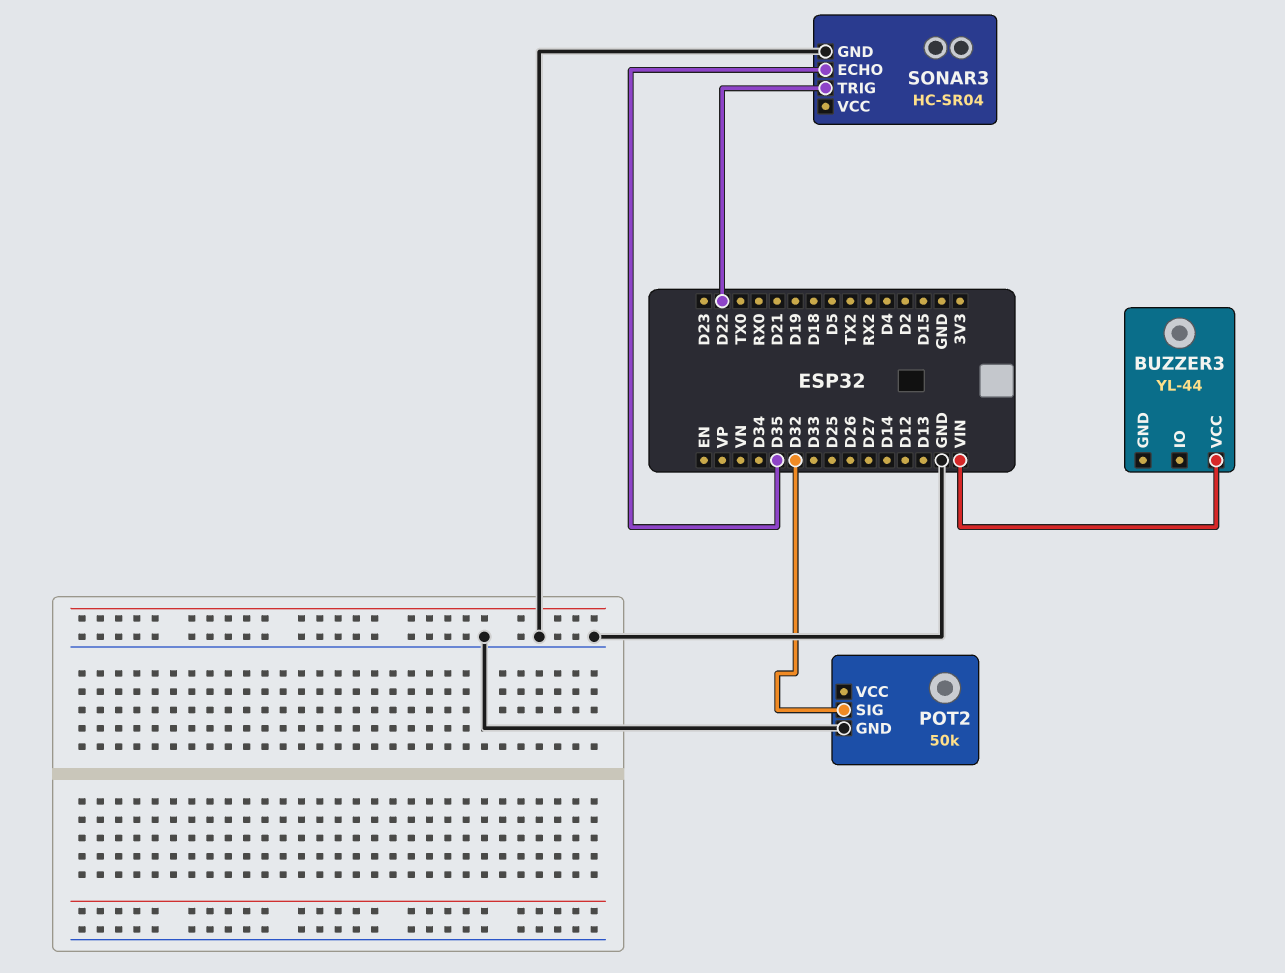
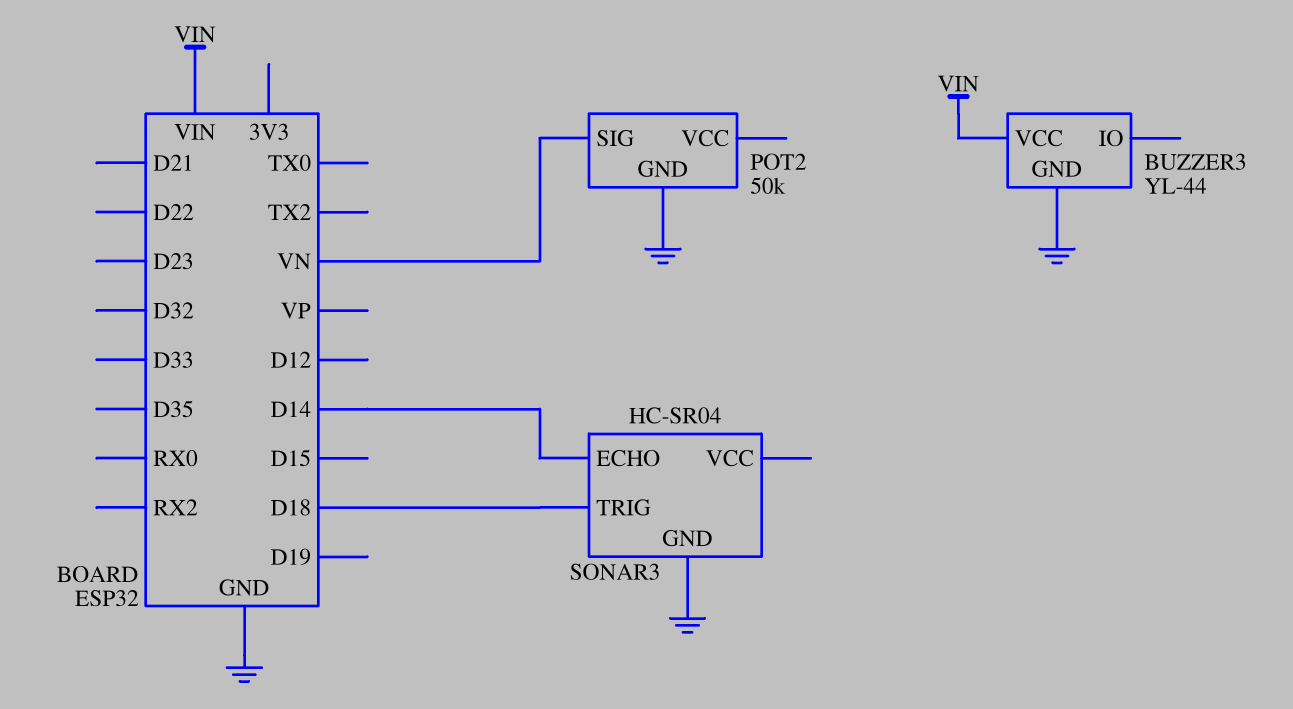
BUZZER3 pin GND: none -> GND
POT2 pin SIG: D32 -> VN
SONAR3 pin ECHO: D35 -> D14
SONAR3 pin TRIG: D22 -> D18

